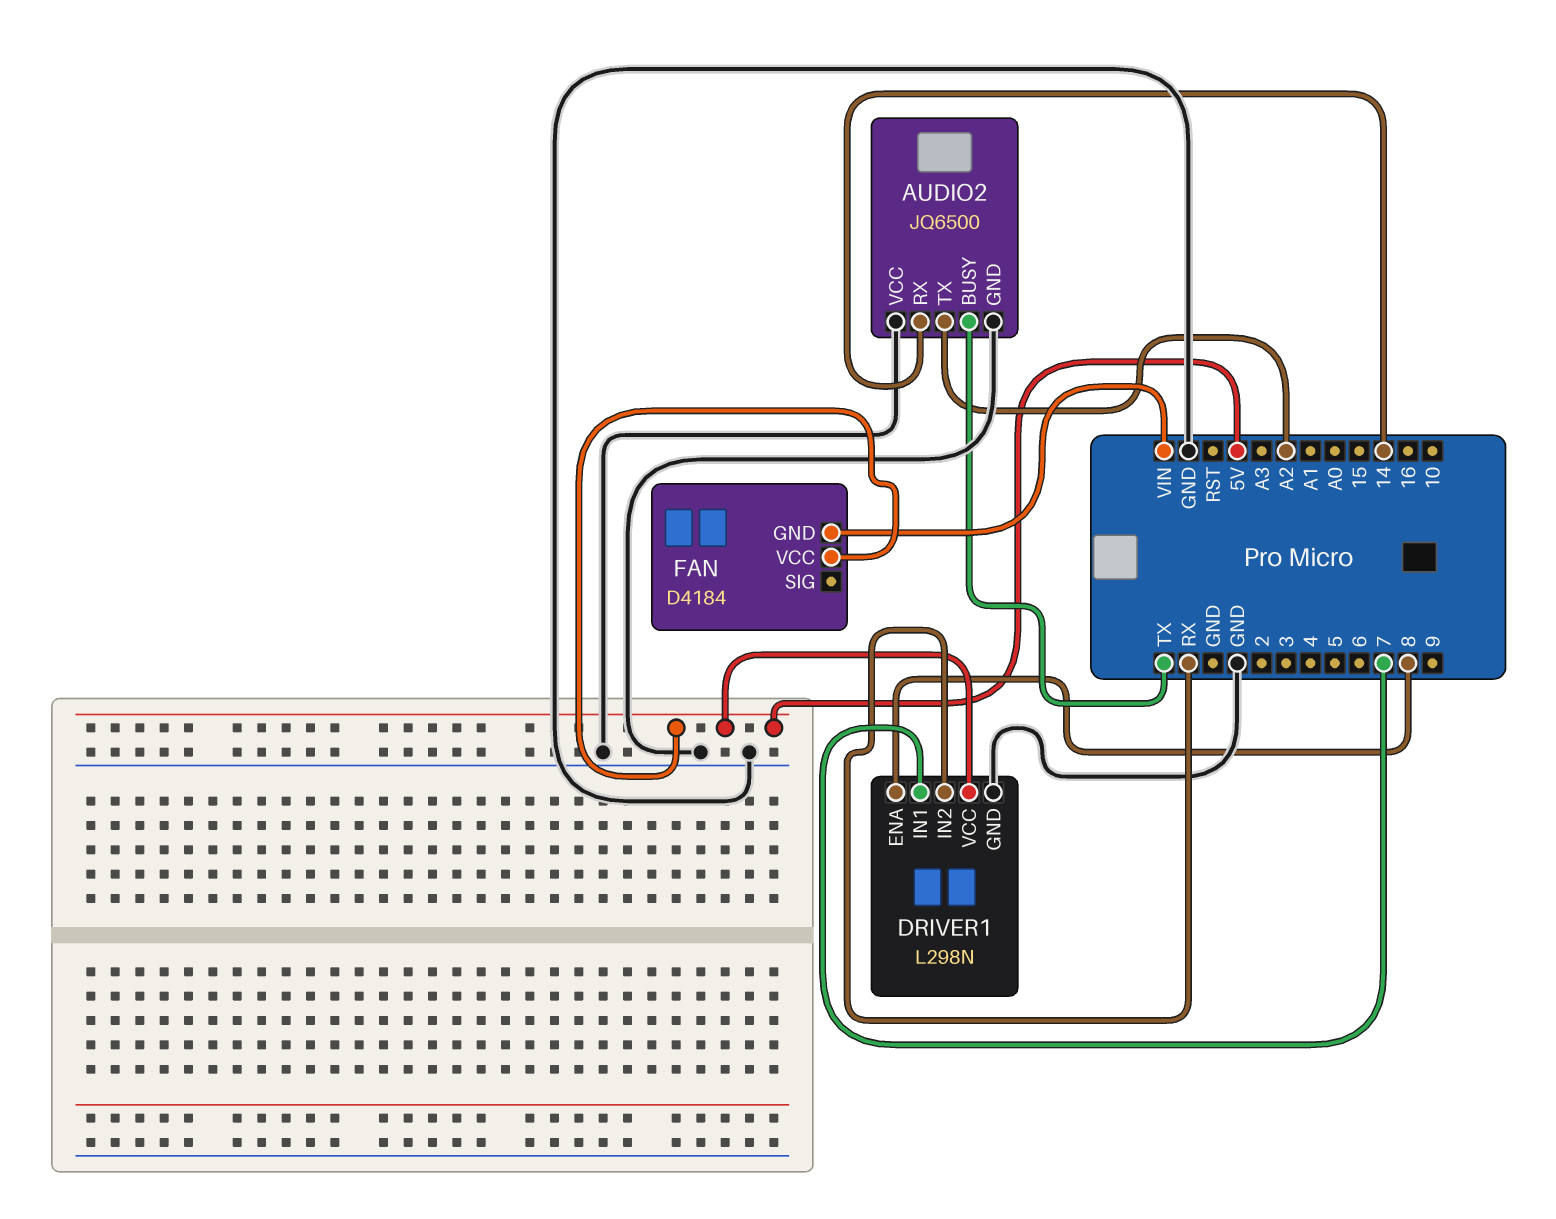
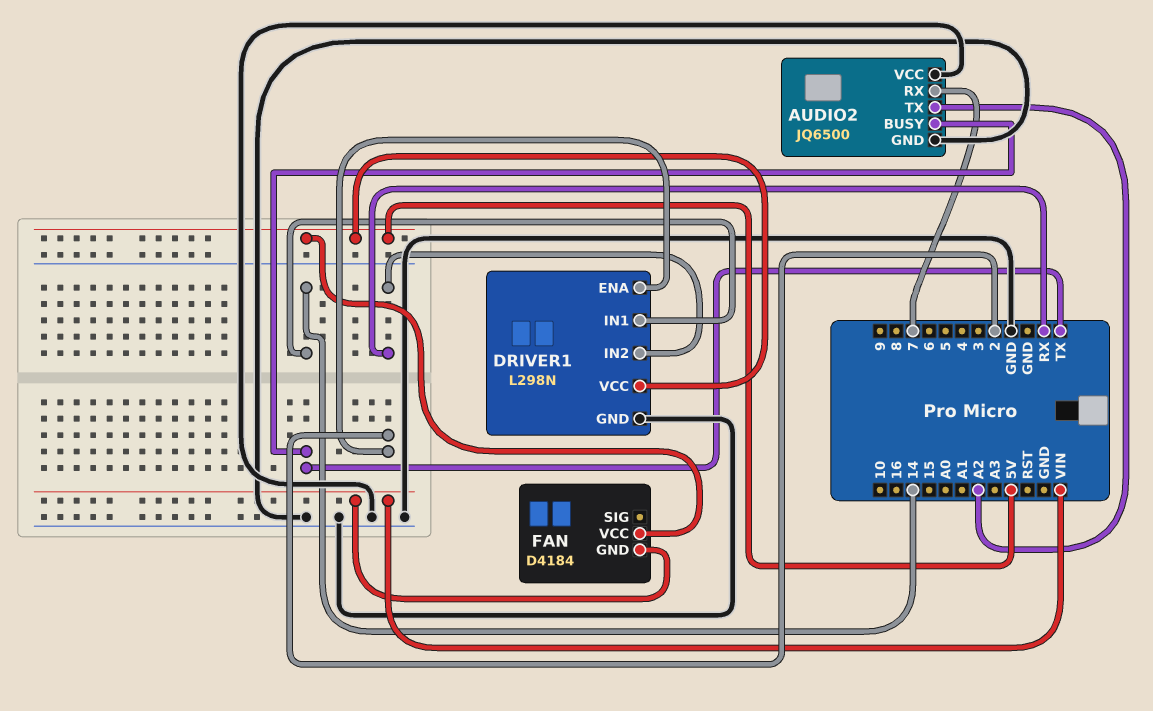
AUDIO2 pin RX: 14 -> 7
DRIVER1 pin ENA: 8 -> 2
DRIVER1 pin IN1: 7 -> 14

